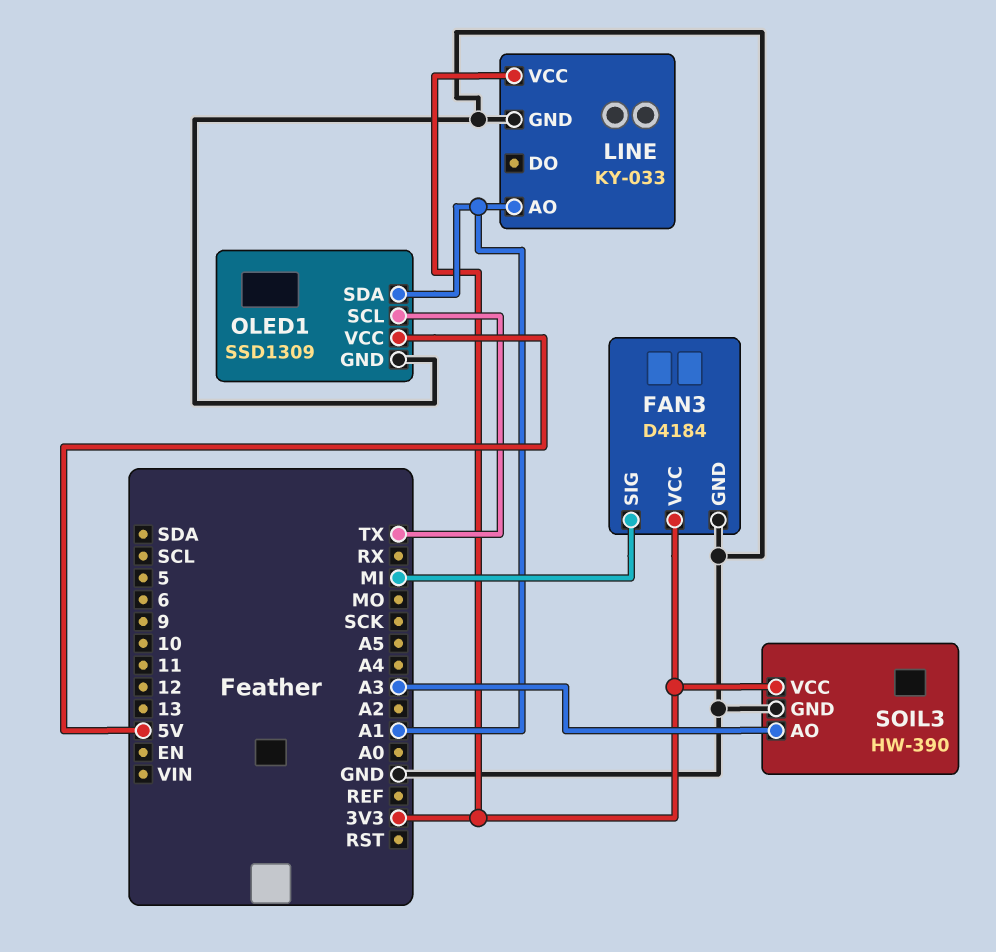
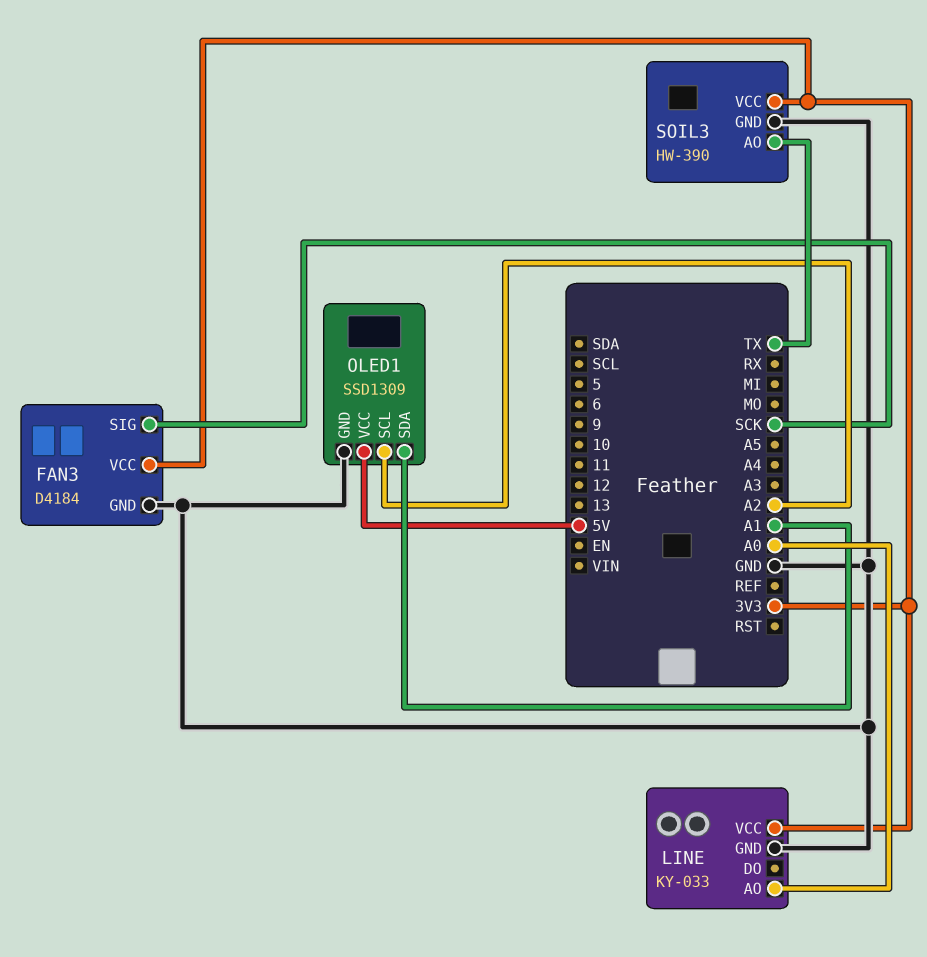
FAN3 pin SIG: MI -> SCK
LINE pin AO: A1 -> A0
OLED1 pin SCL: TX -> A2
SOIL3 pin AO: A3 -> TX

